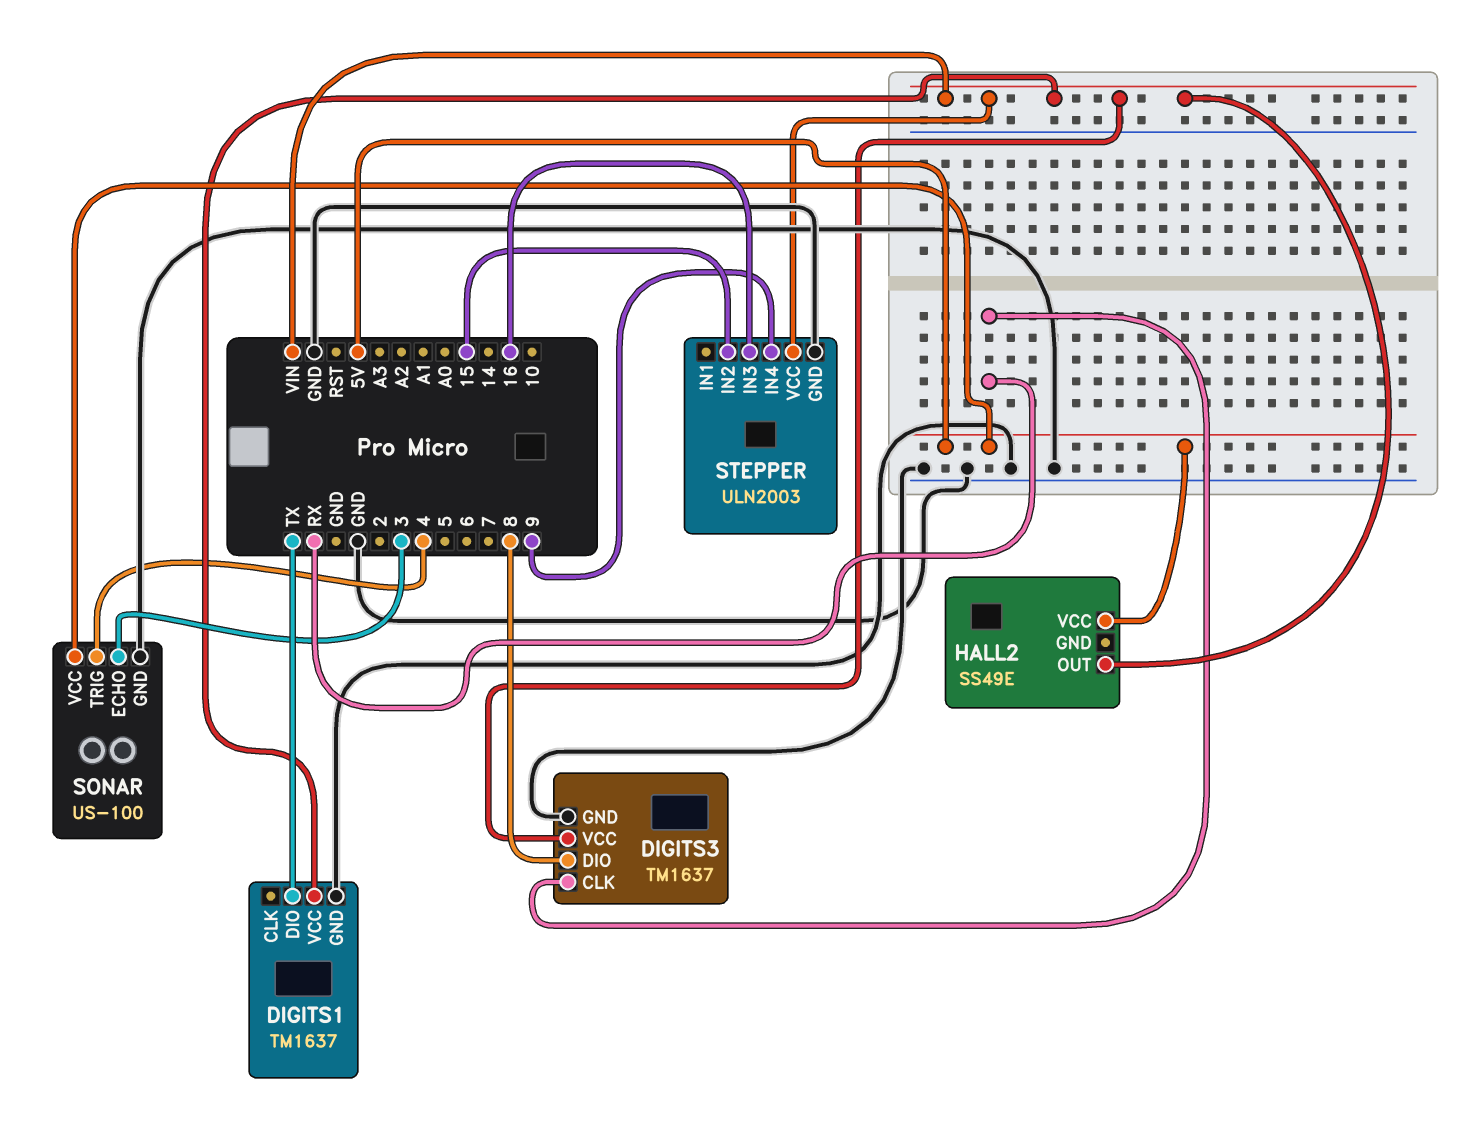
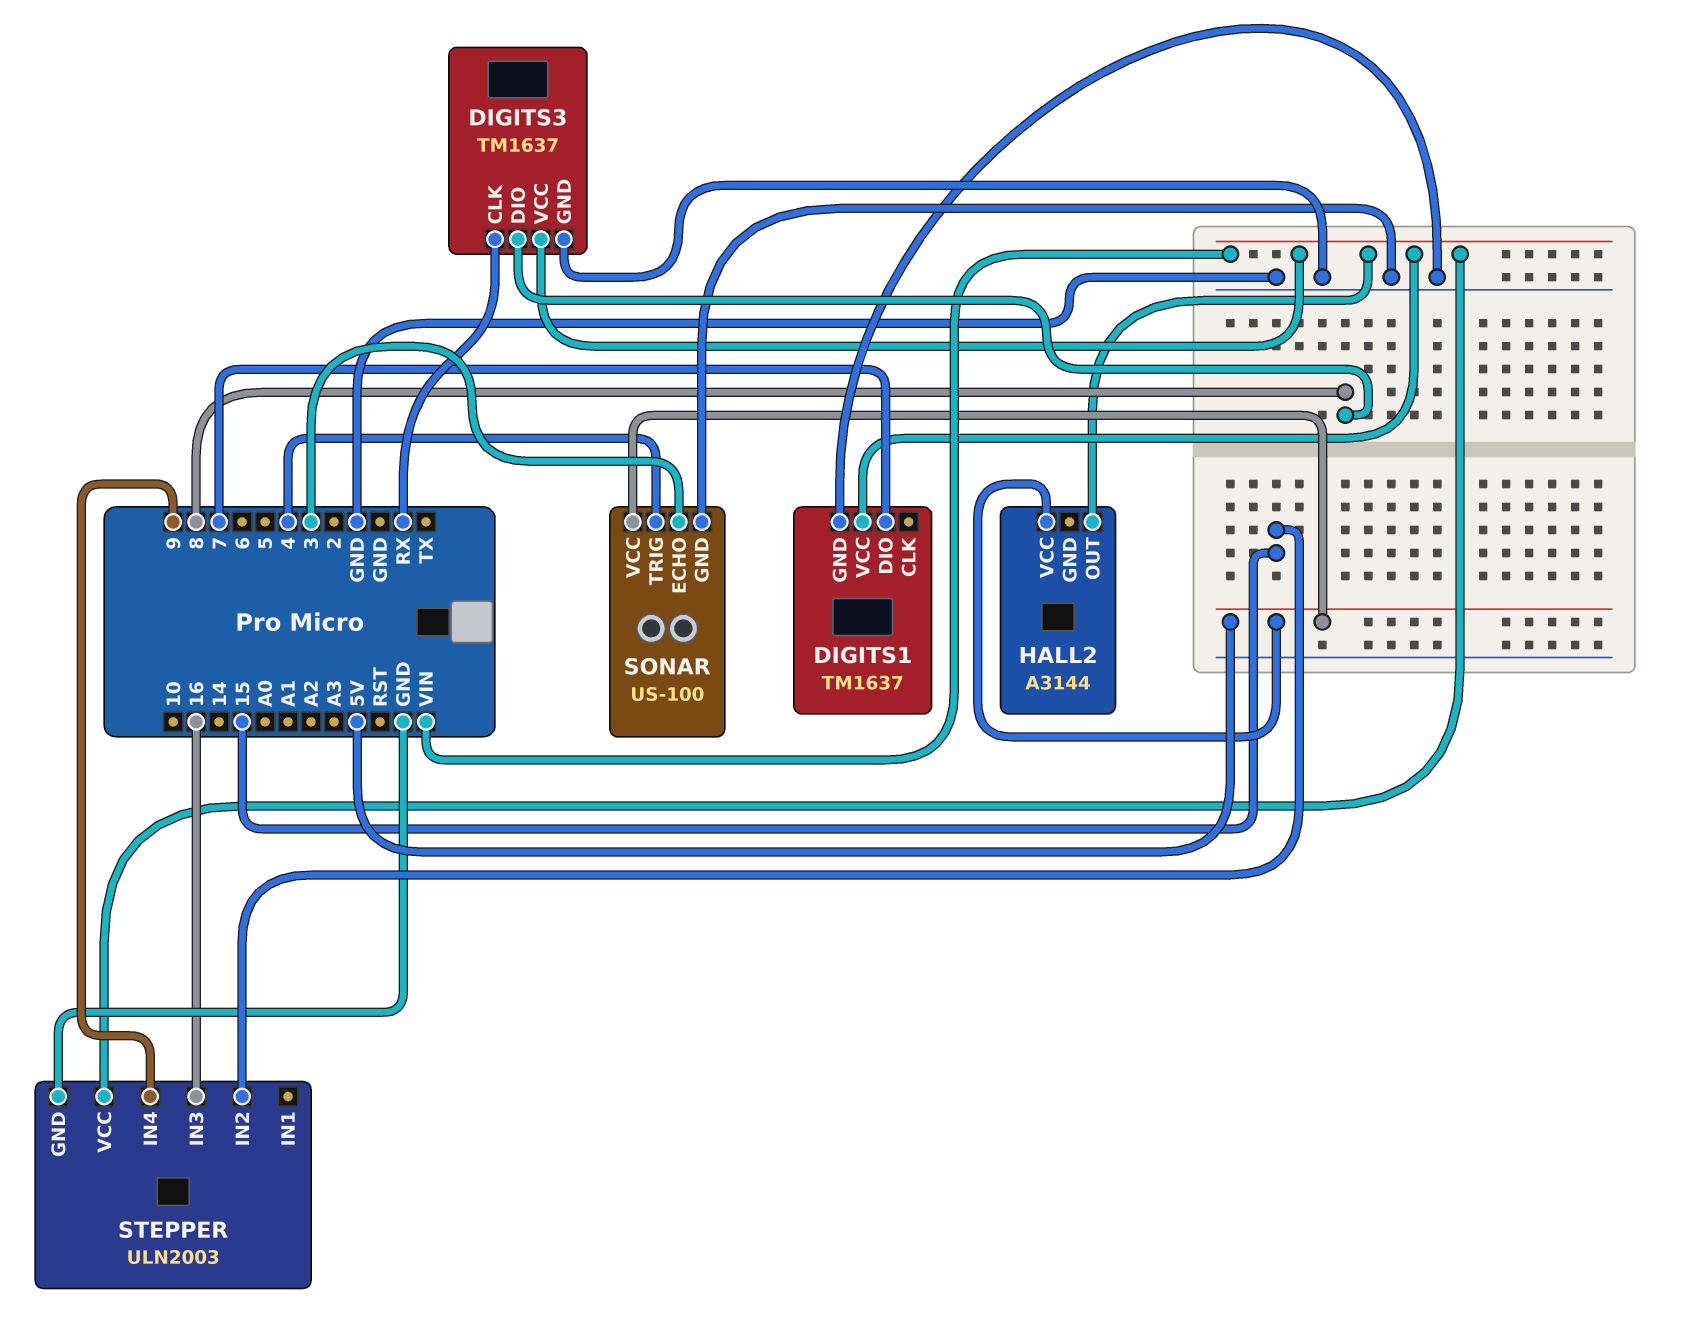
DIGITS1 pin DIO: TX -> 7
HALL2: SS49E -> A3144

